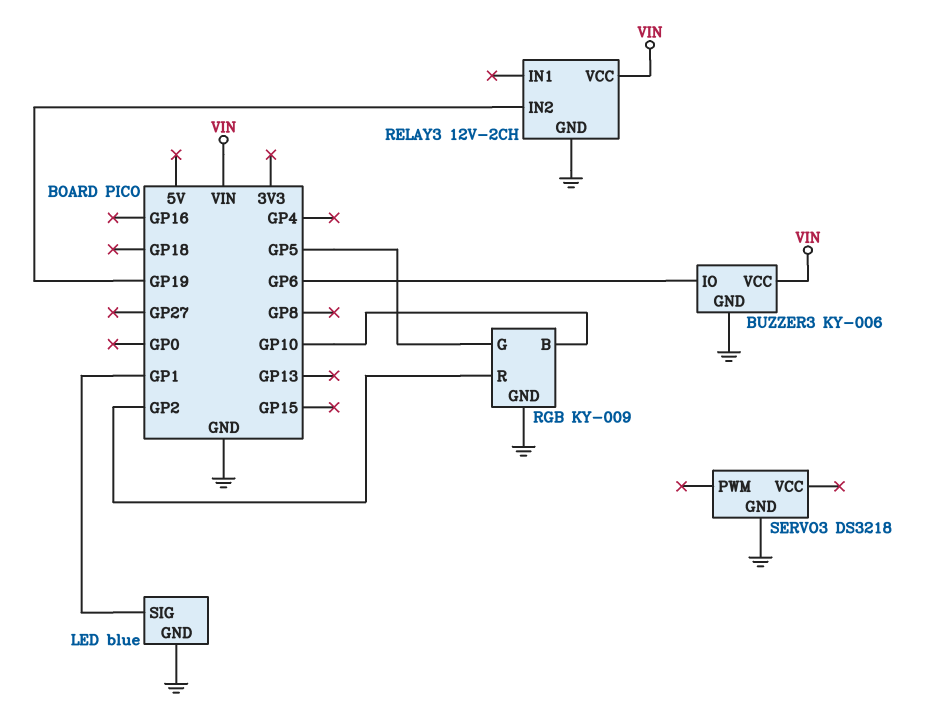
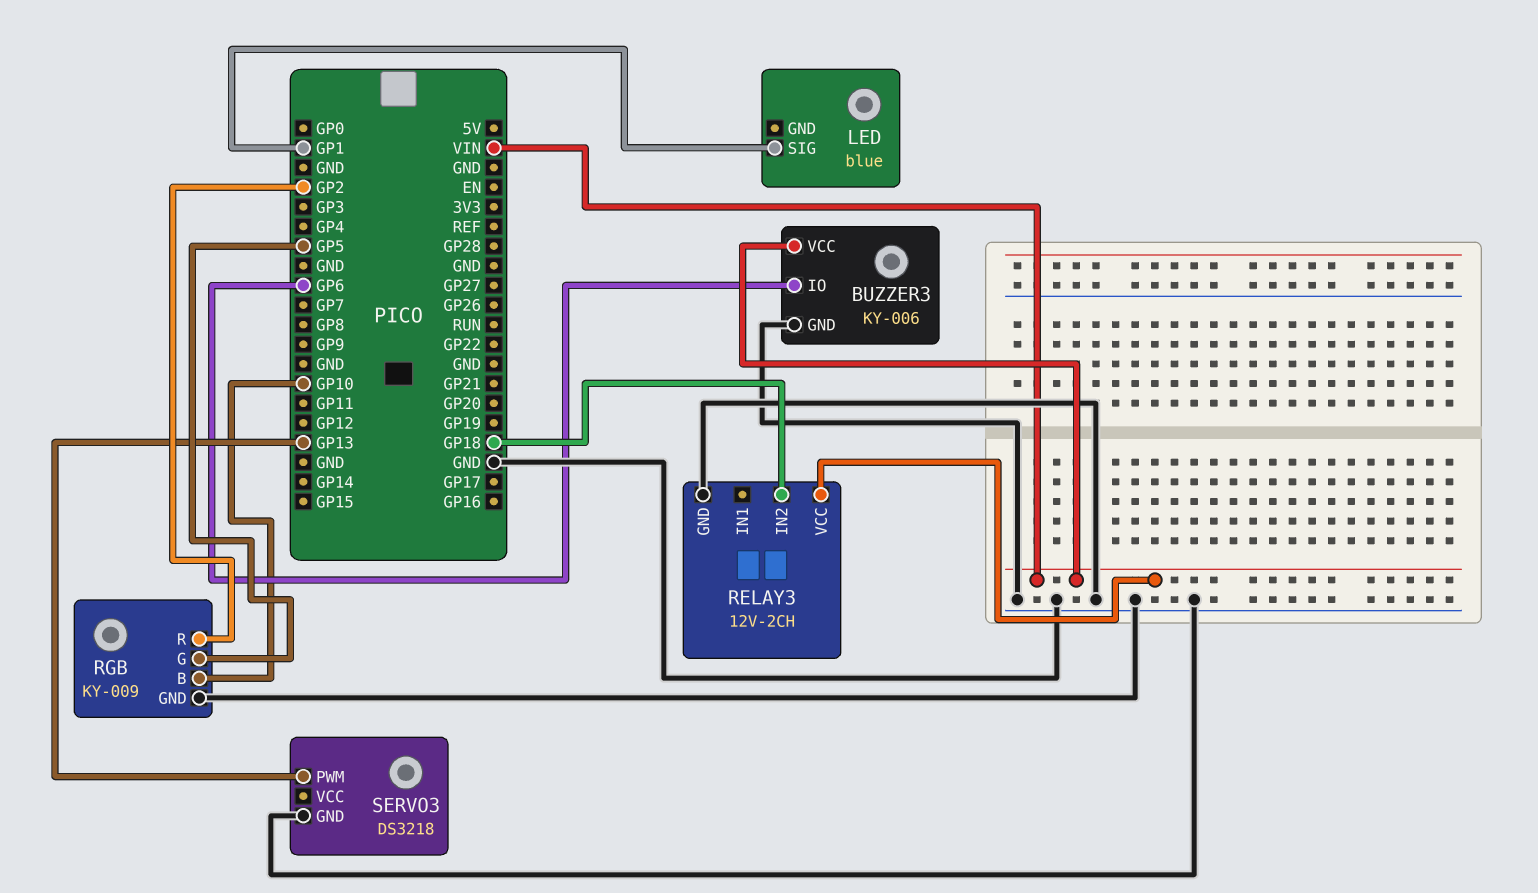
LED pin GND: GND -> none
RELAY3 pin IN2: GP19 -> GP18
SERVO3 pin PWM: none -> GP13

